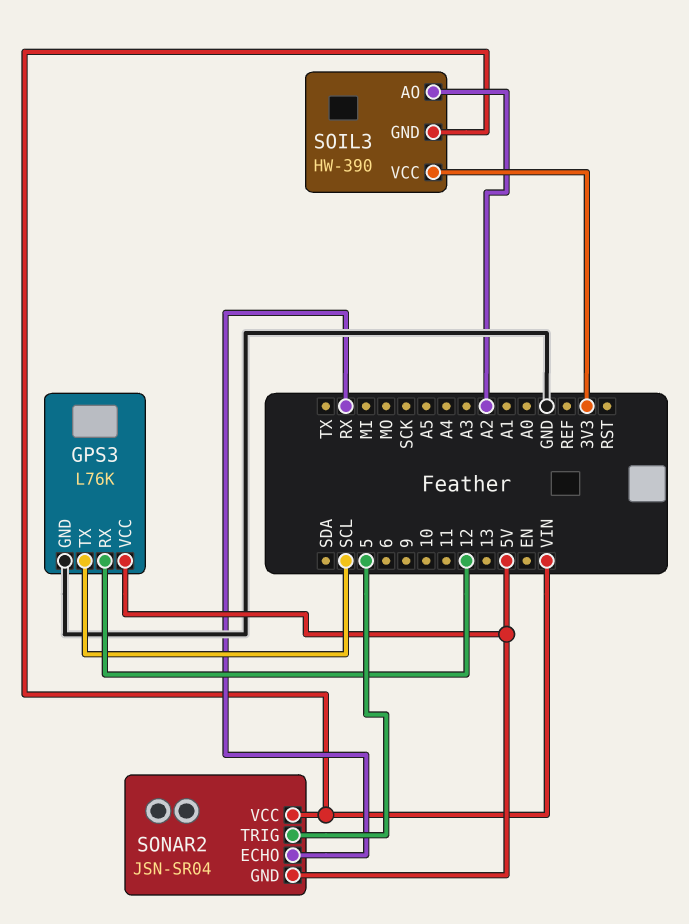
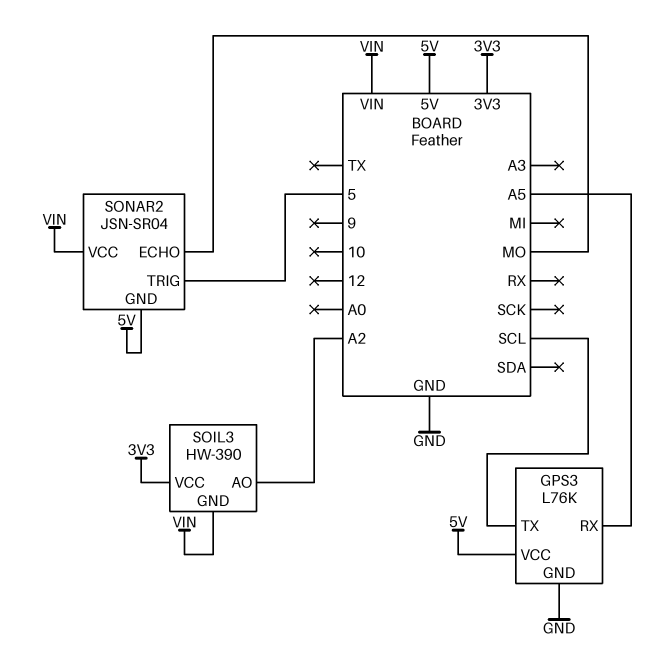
GPS3 pin RX: 12 -> A5
SONAR2 pin ECHO: RX -> MO

